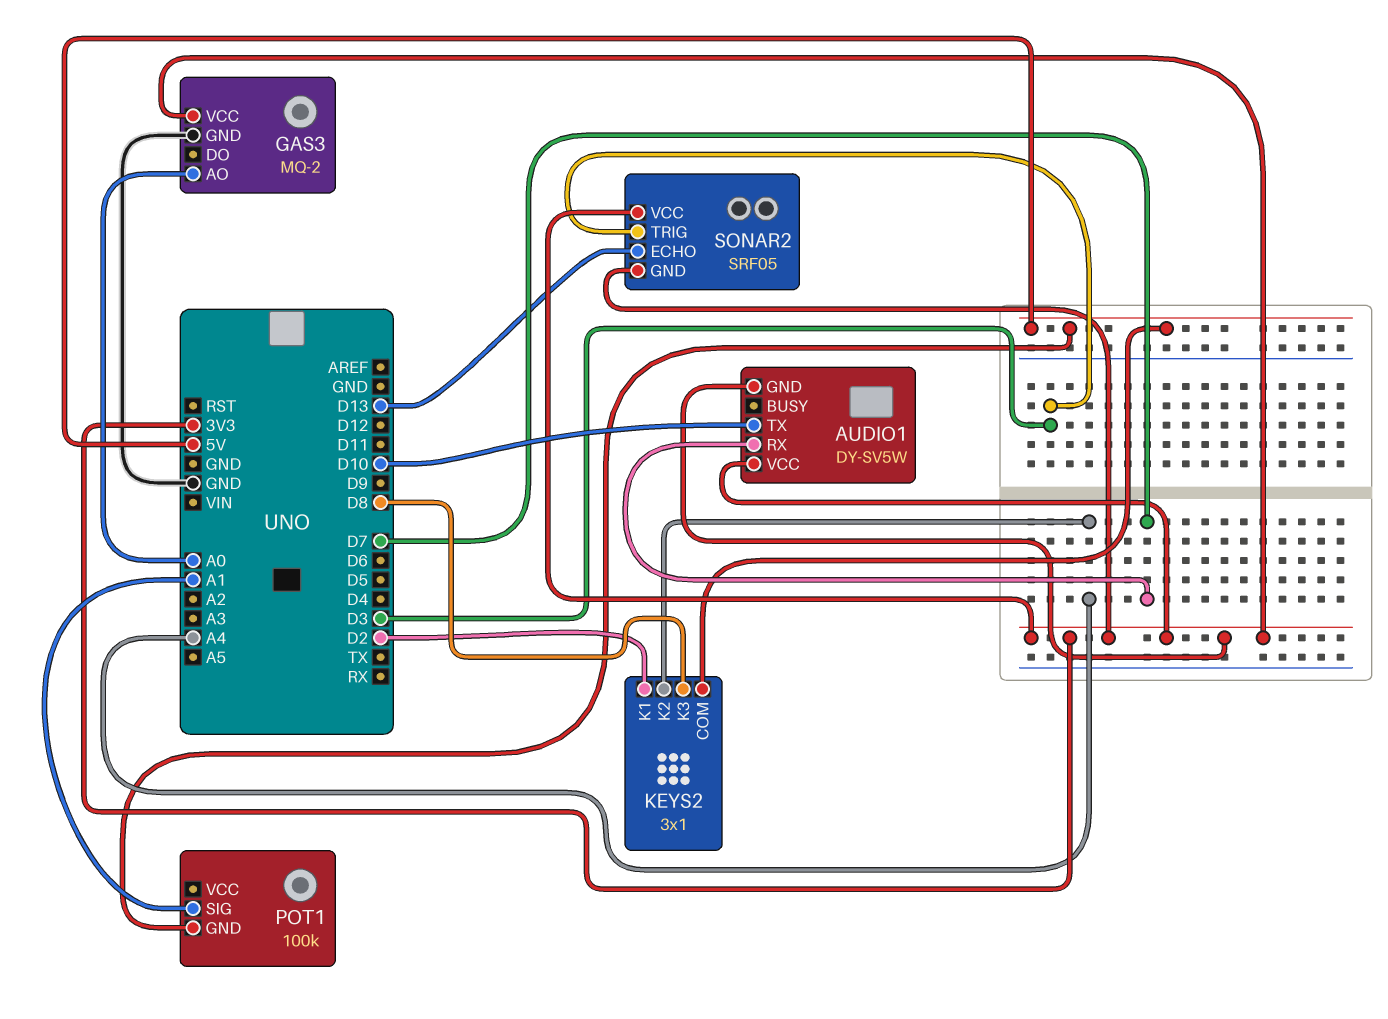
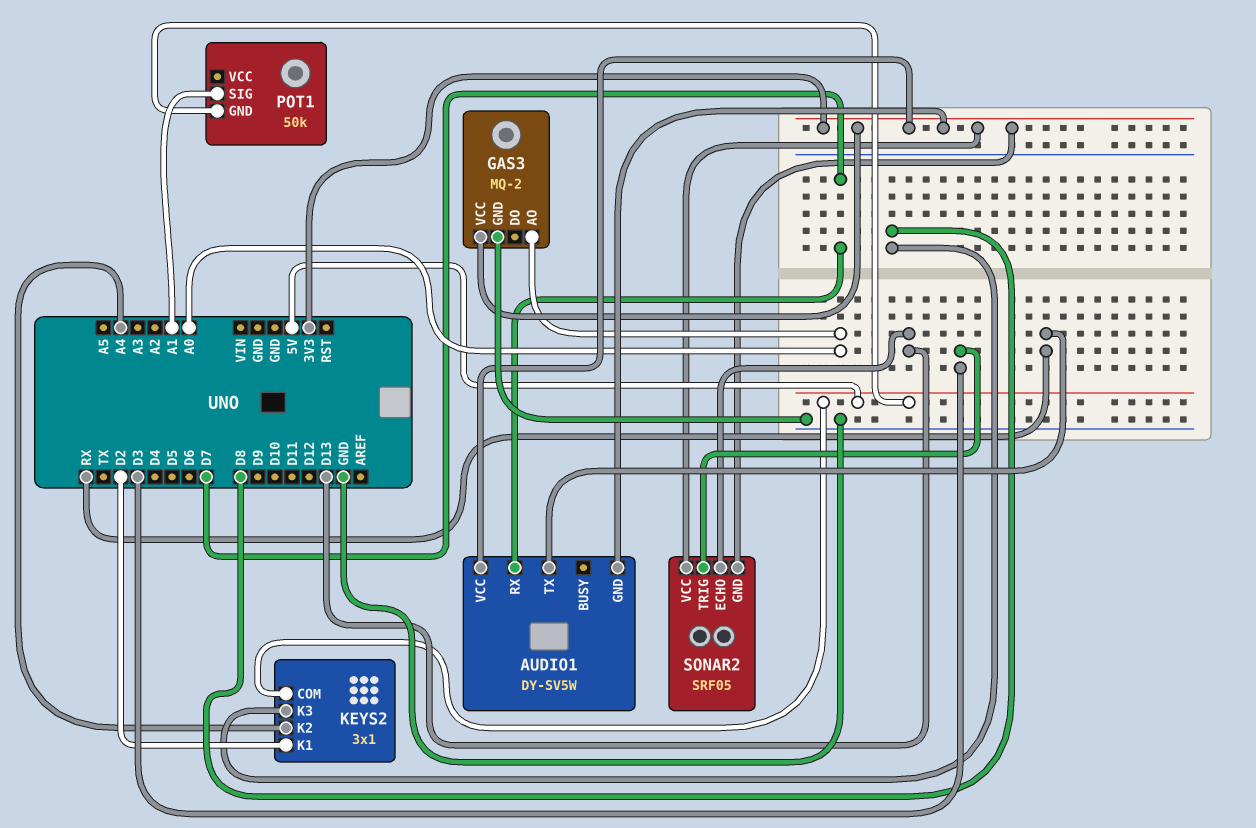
AUDIO1 pin TX: D10 -> RX
POT1: 100k -> 50k

